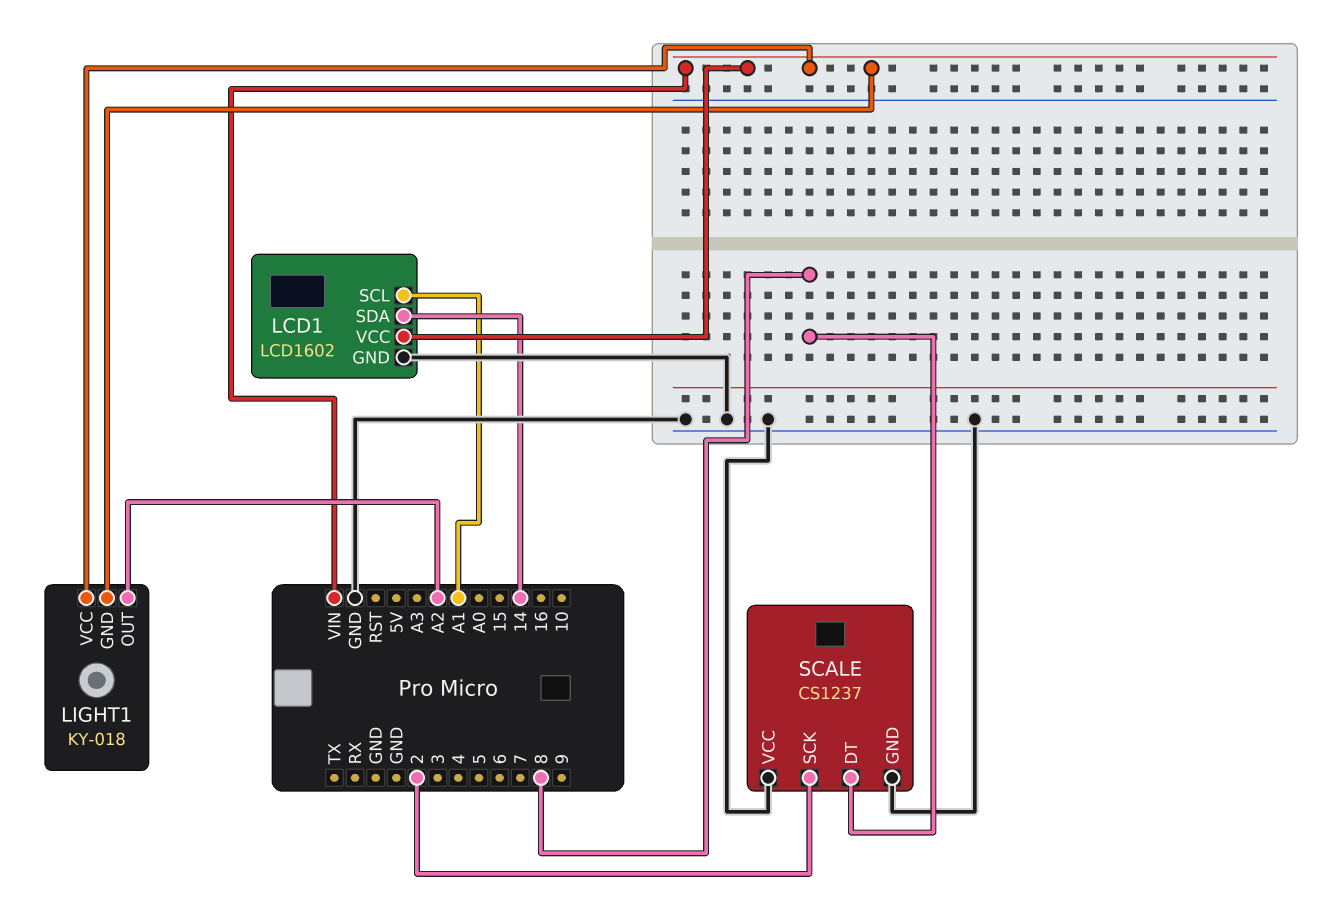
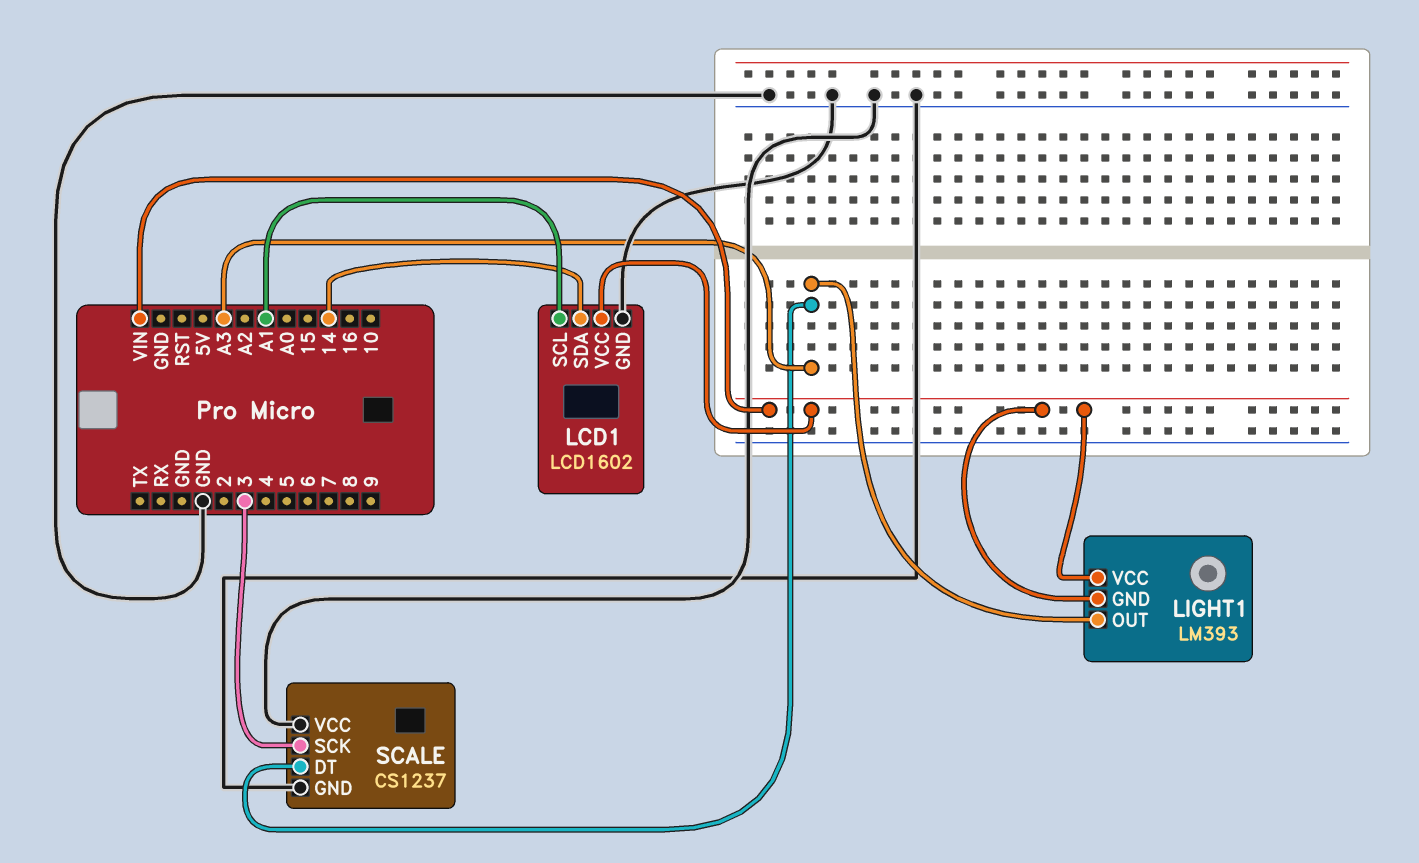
LIGHT1: KY-018 -> LM393
LIGHT1 pin OUT: A2 -> A3
SCALE pin DT: 8 -> A3
SCALE pin SCK: 2 -> 3

